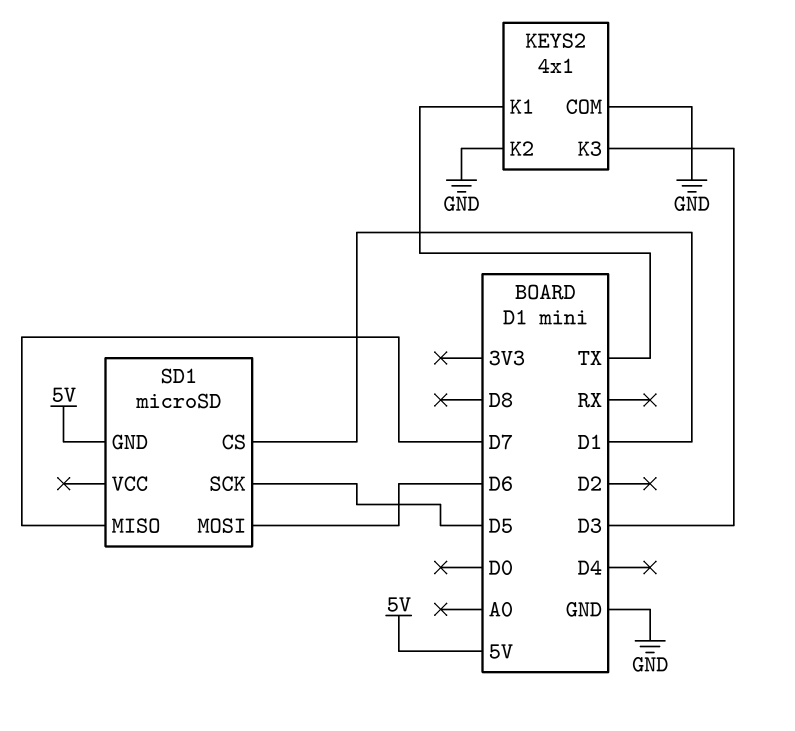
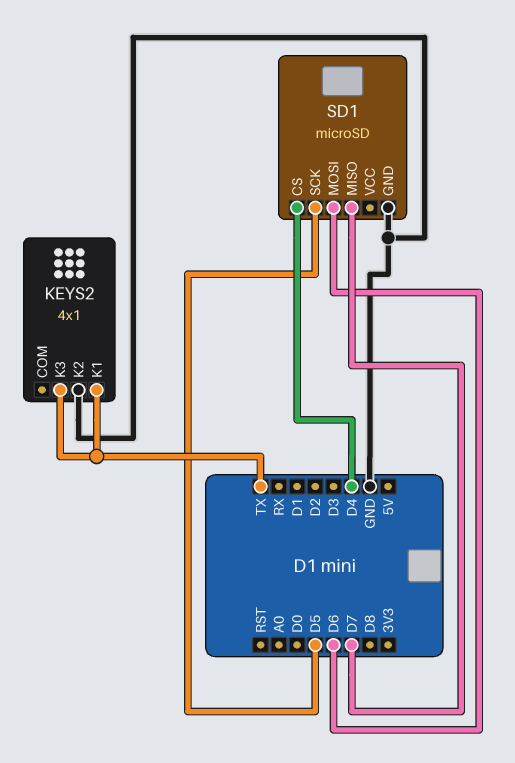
KEYS2 pin COM: GND -> none
KEYS2 pin K3: D3 -> TX
SD1 pin CS: D1 -> D4
SD1 pin GND: 5V -> GND

